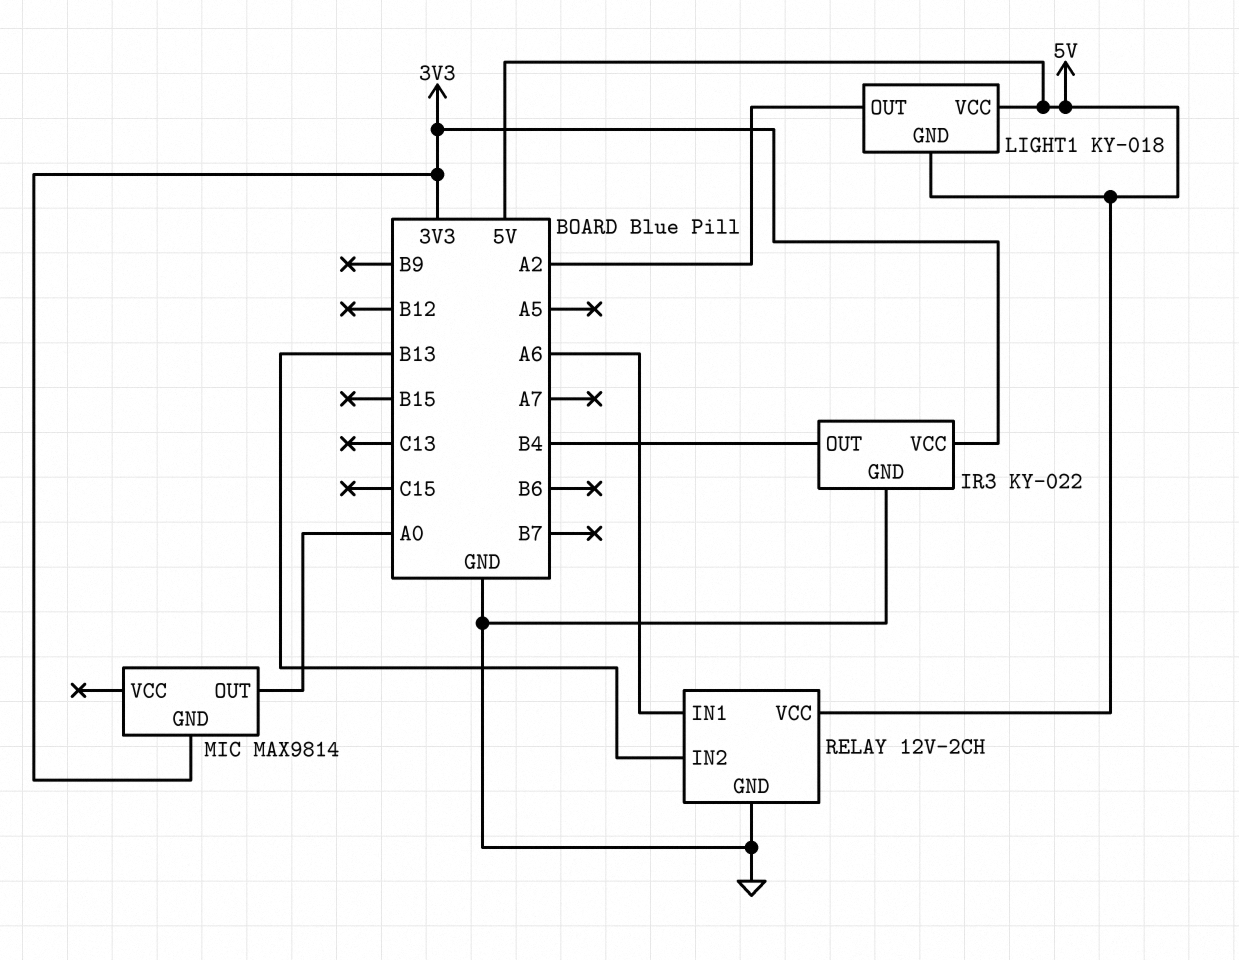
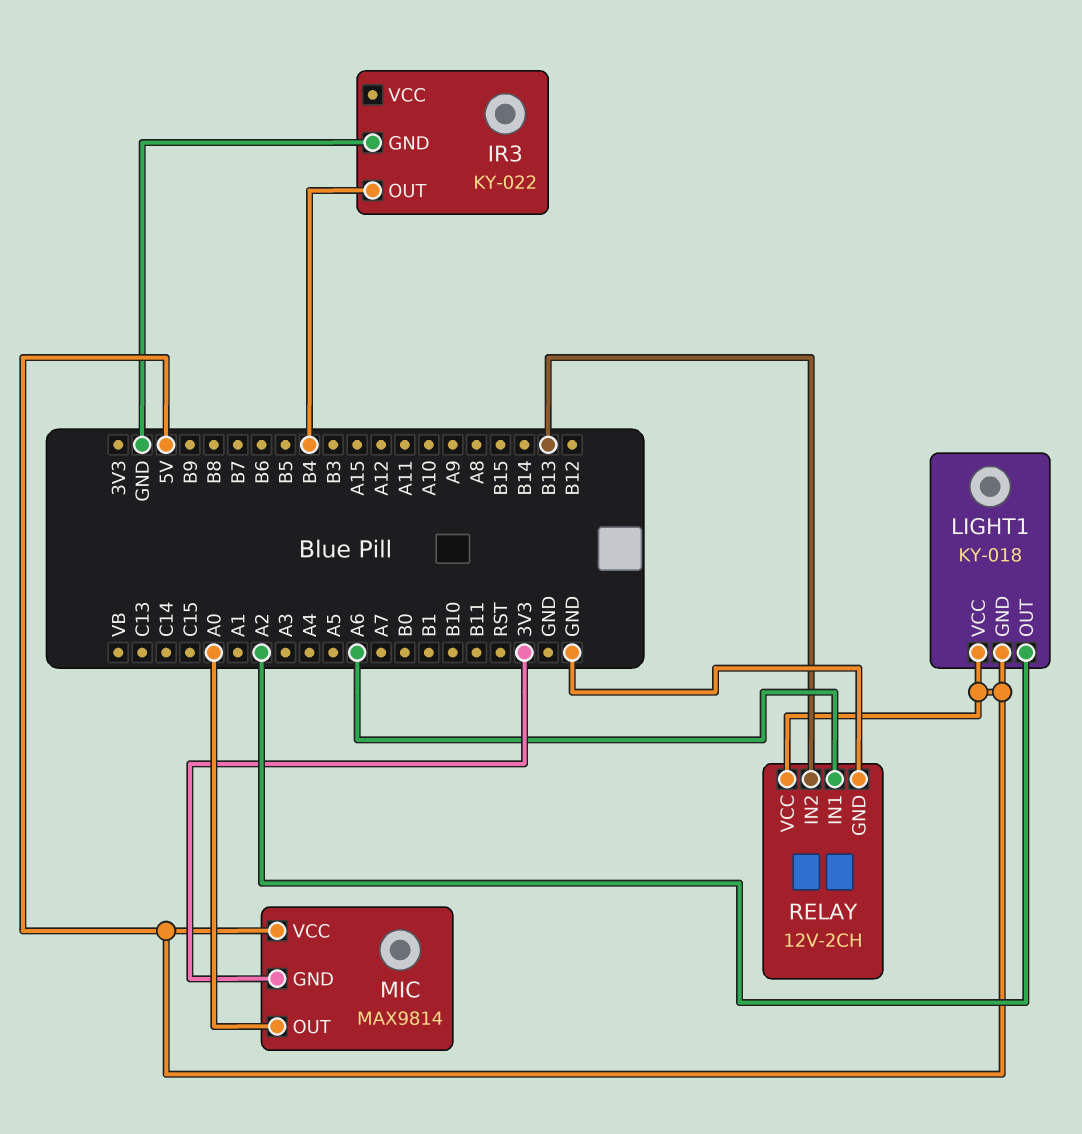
IR3 pin VCC: 3V3 -> none
MIC pin VCC: none -> 5V

